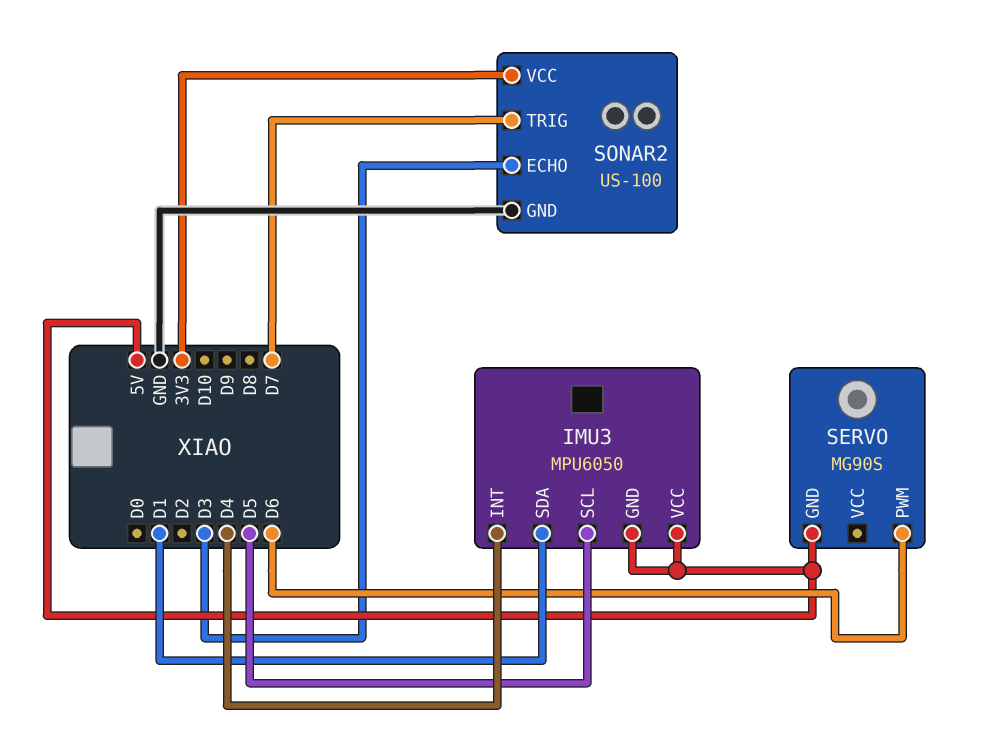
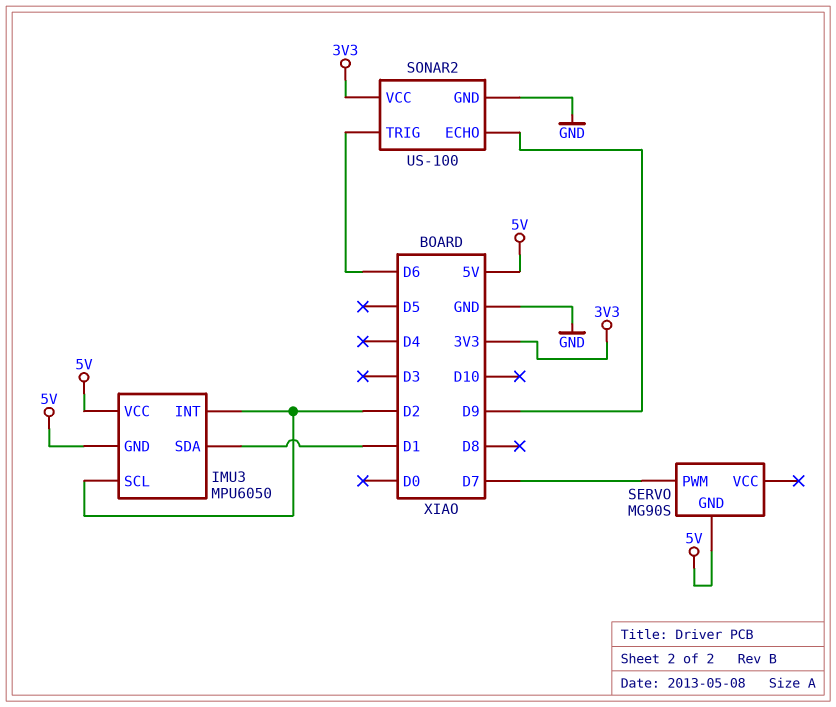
IMU3 pin INT: D4 -> D2
IMU3 pin SCL: D5 -> D2
SERVO pin PWM: D6 -> D7
SONAR2 pin ECHO: D3 -> D9
SONAR2 pin TRIG: D7 -> D6

